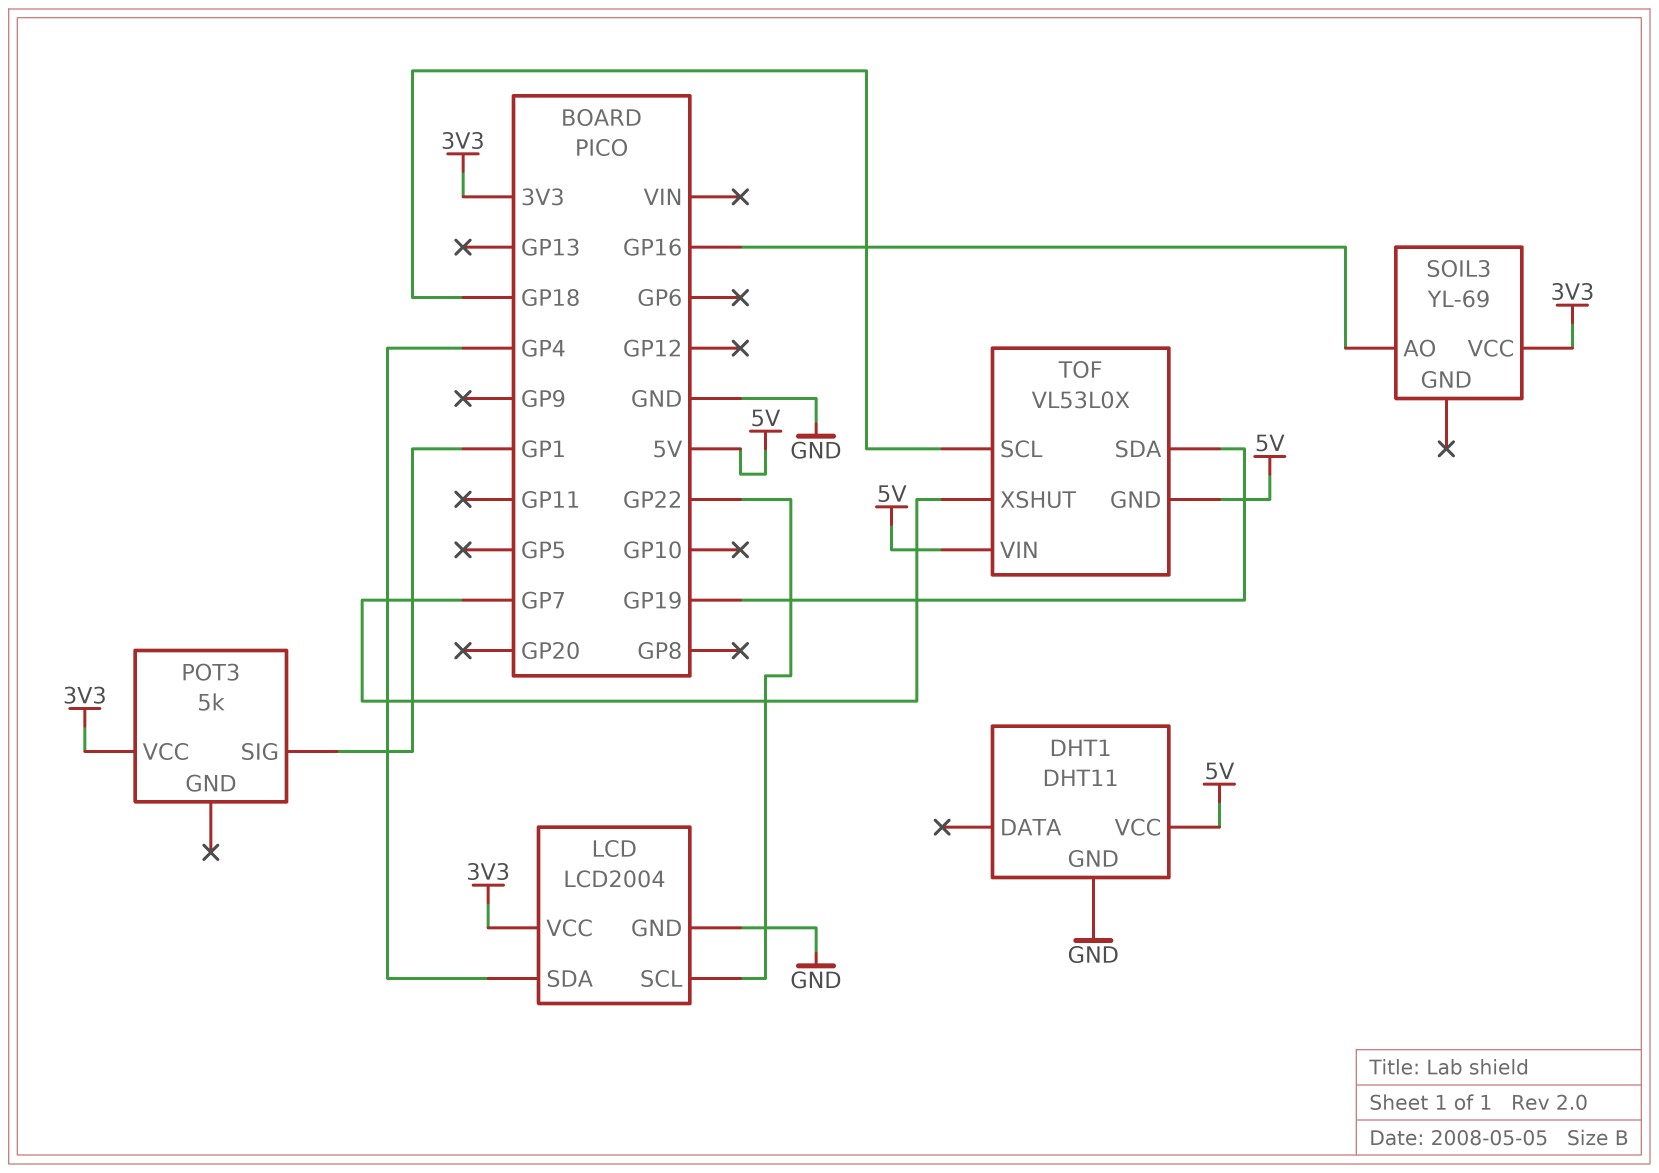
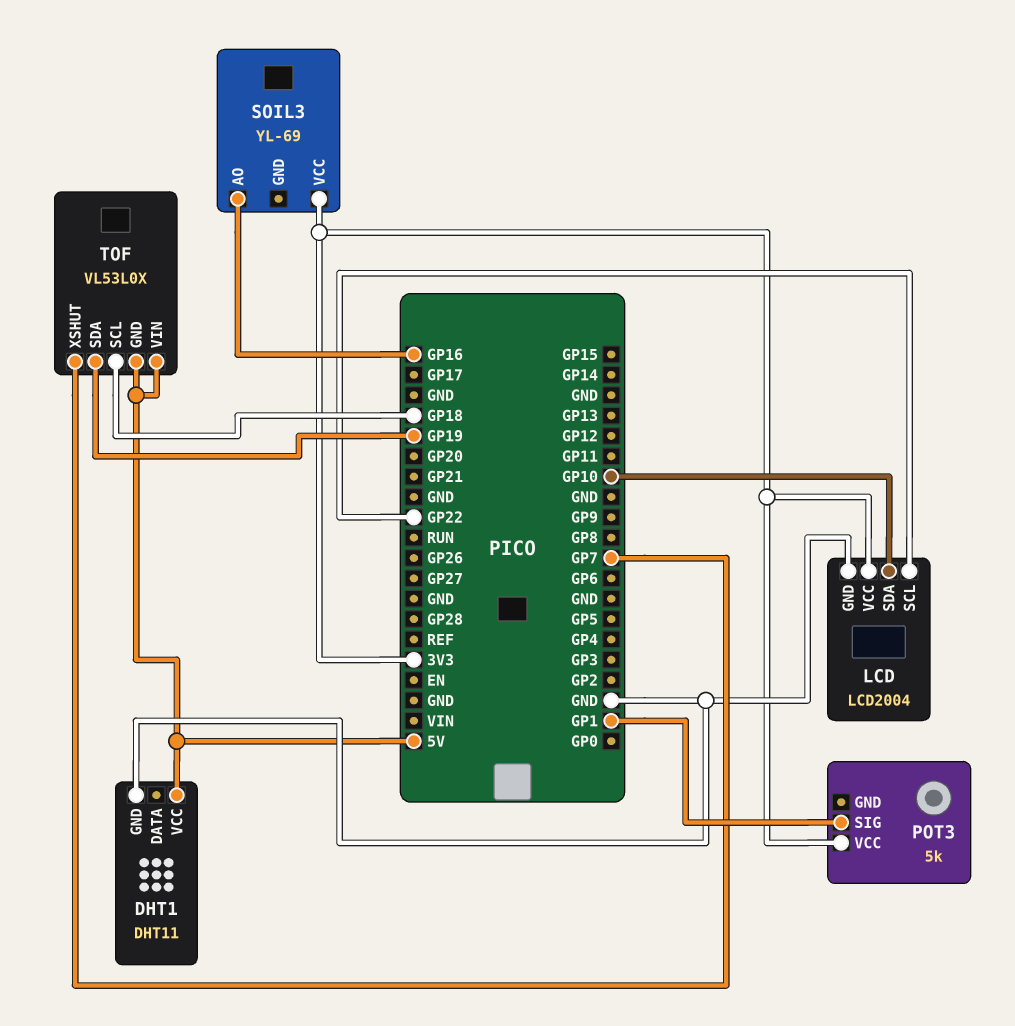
LCD pin SDA: GP4 -> GP10

